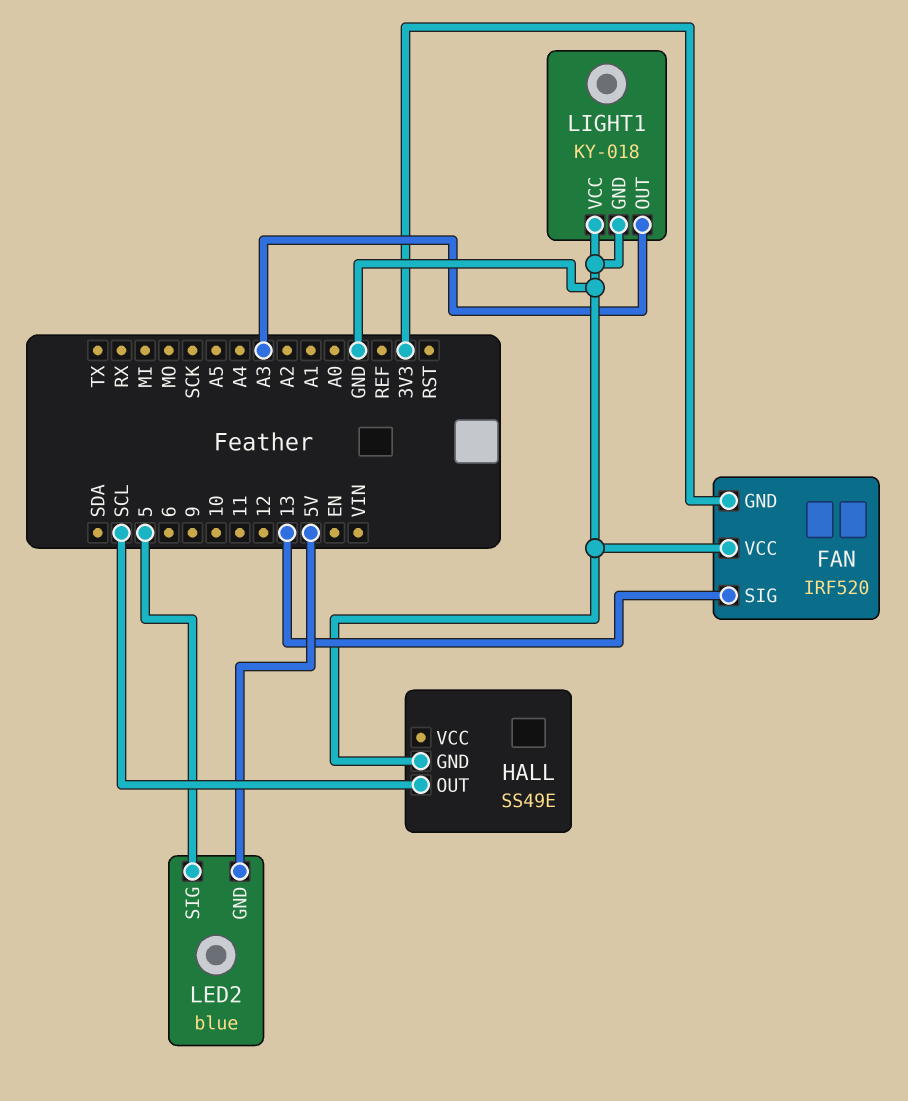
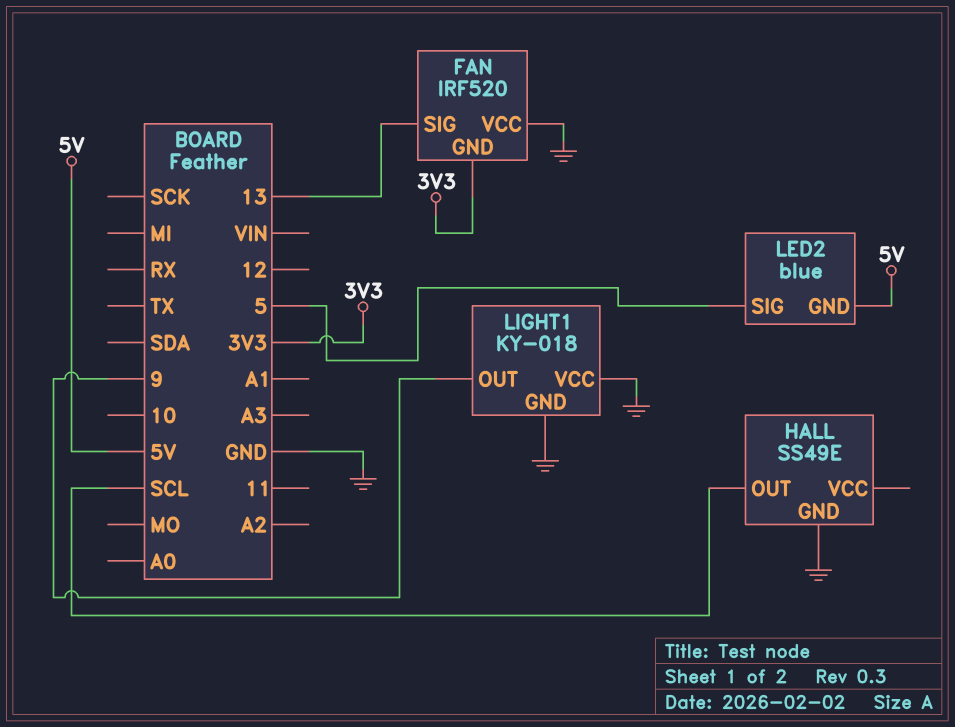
LIGHT1 pin OUT: A3 -> 9

